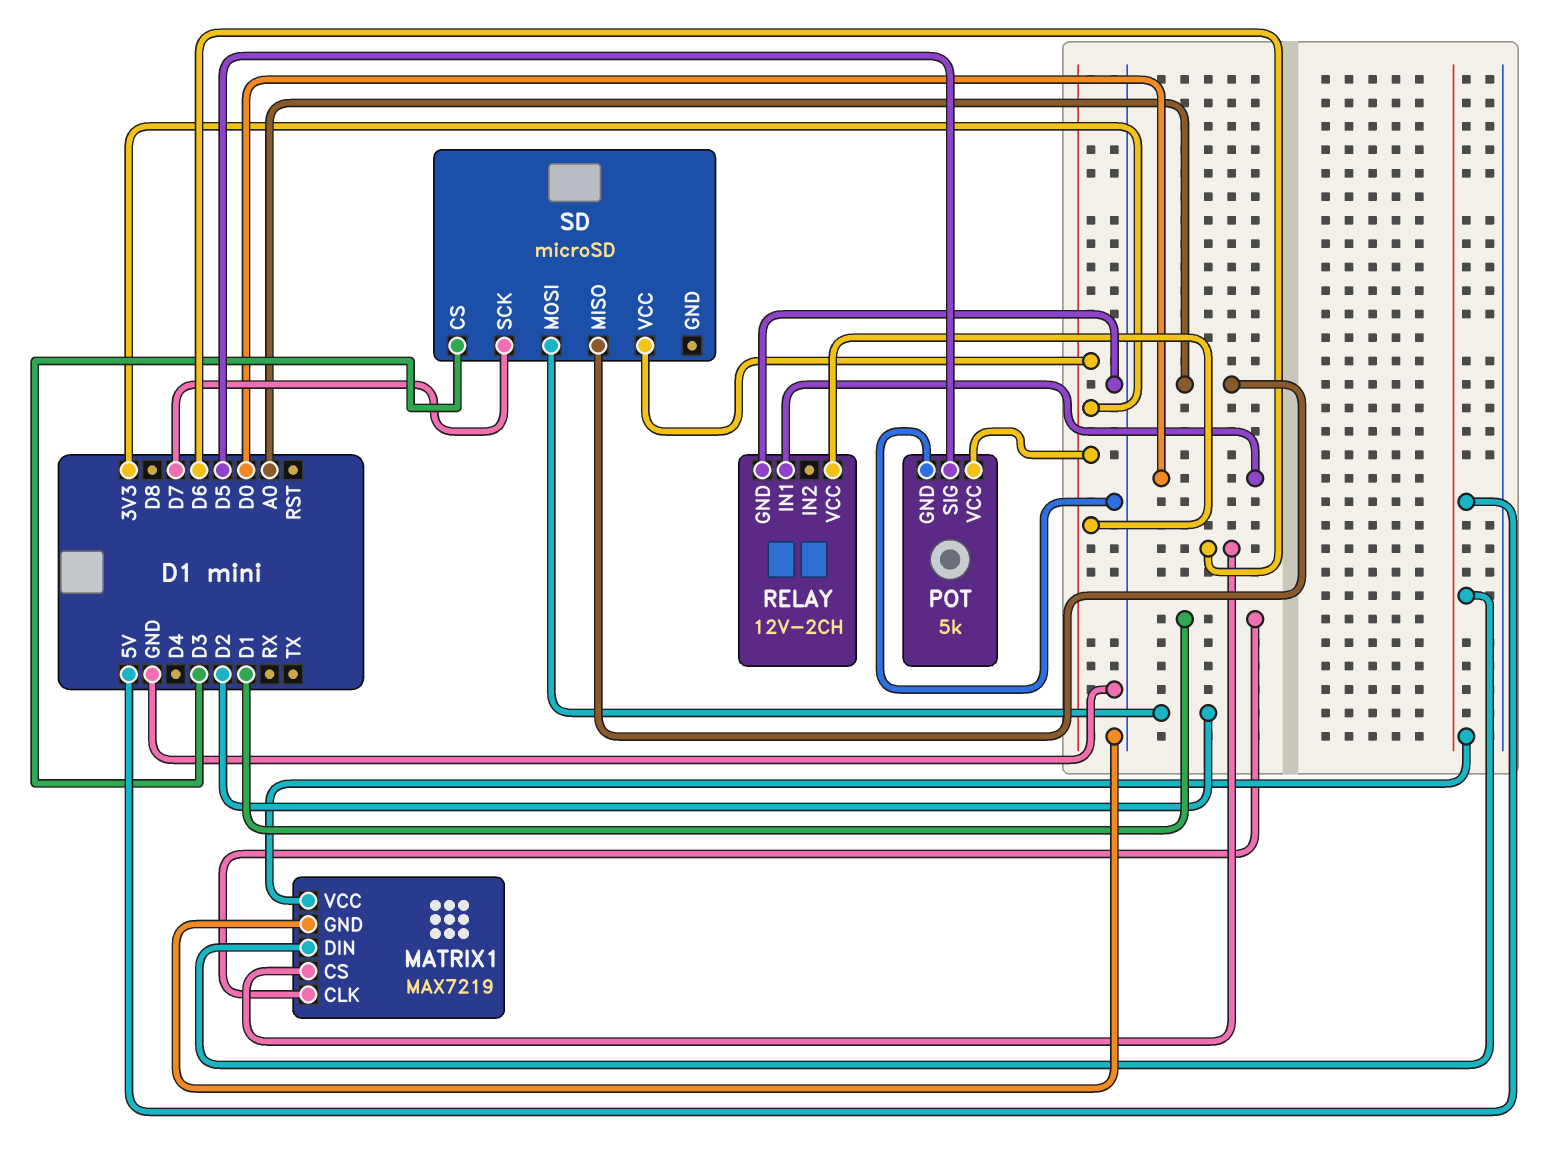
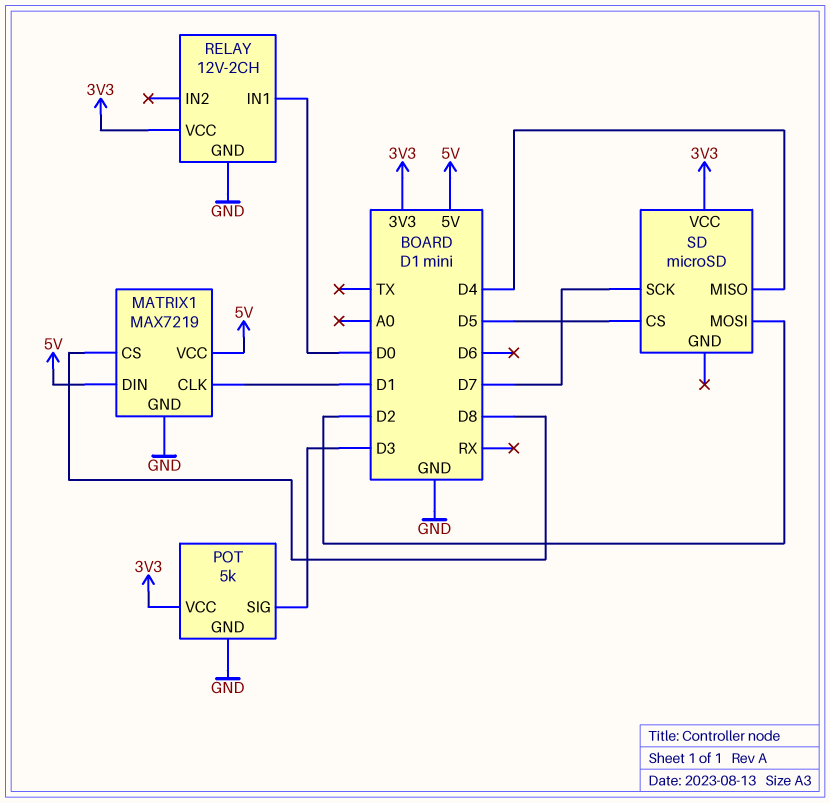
MATRIX1 pin CS: D6 -> D8
POT pin SIG: D5 -> D3
SD pin CS: D3 -> D5
SD pin MISO: A0 -> D4

